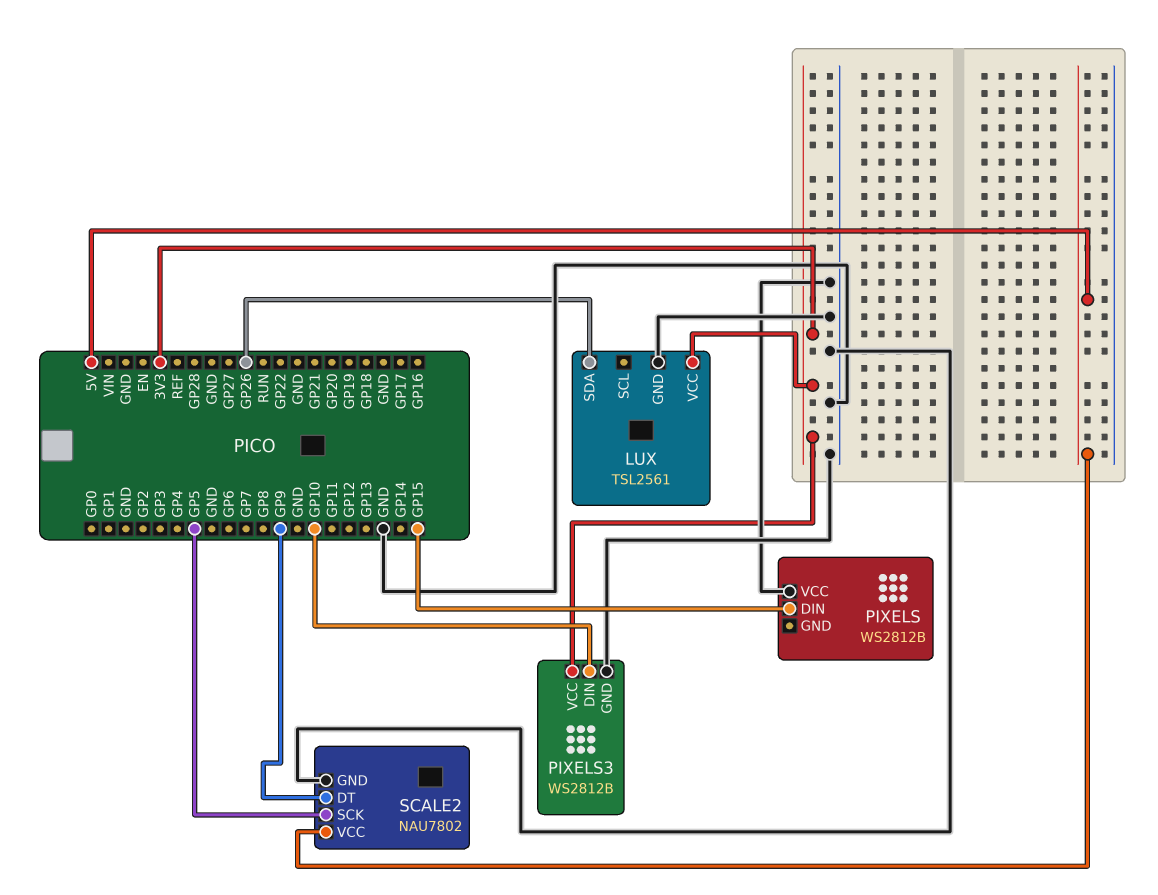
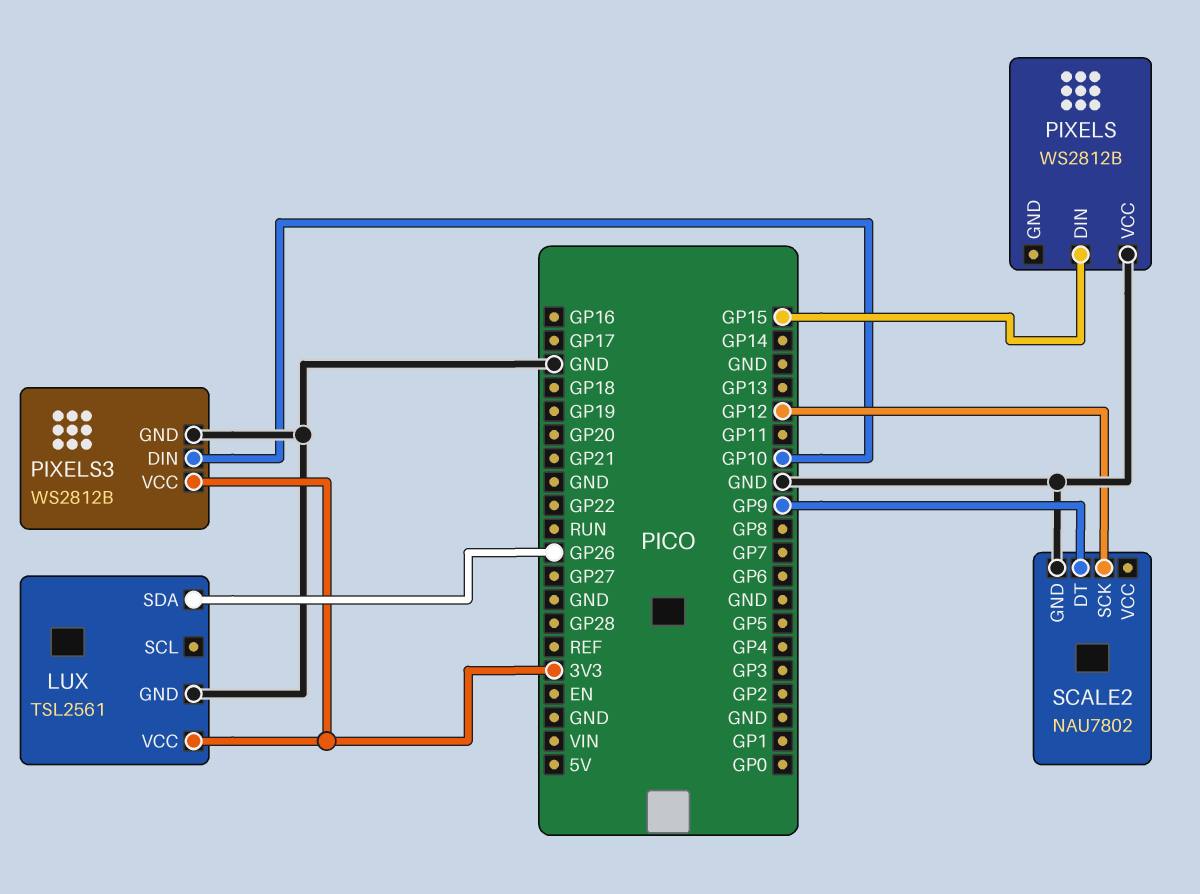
SCALE2 pin SCK: GP5 -> GP12
SCALE2 pin VCC: 5V -> none

